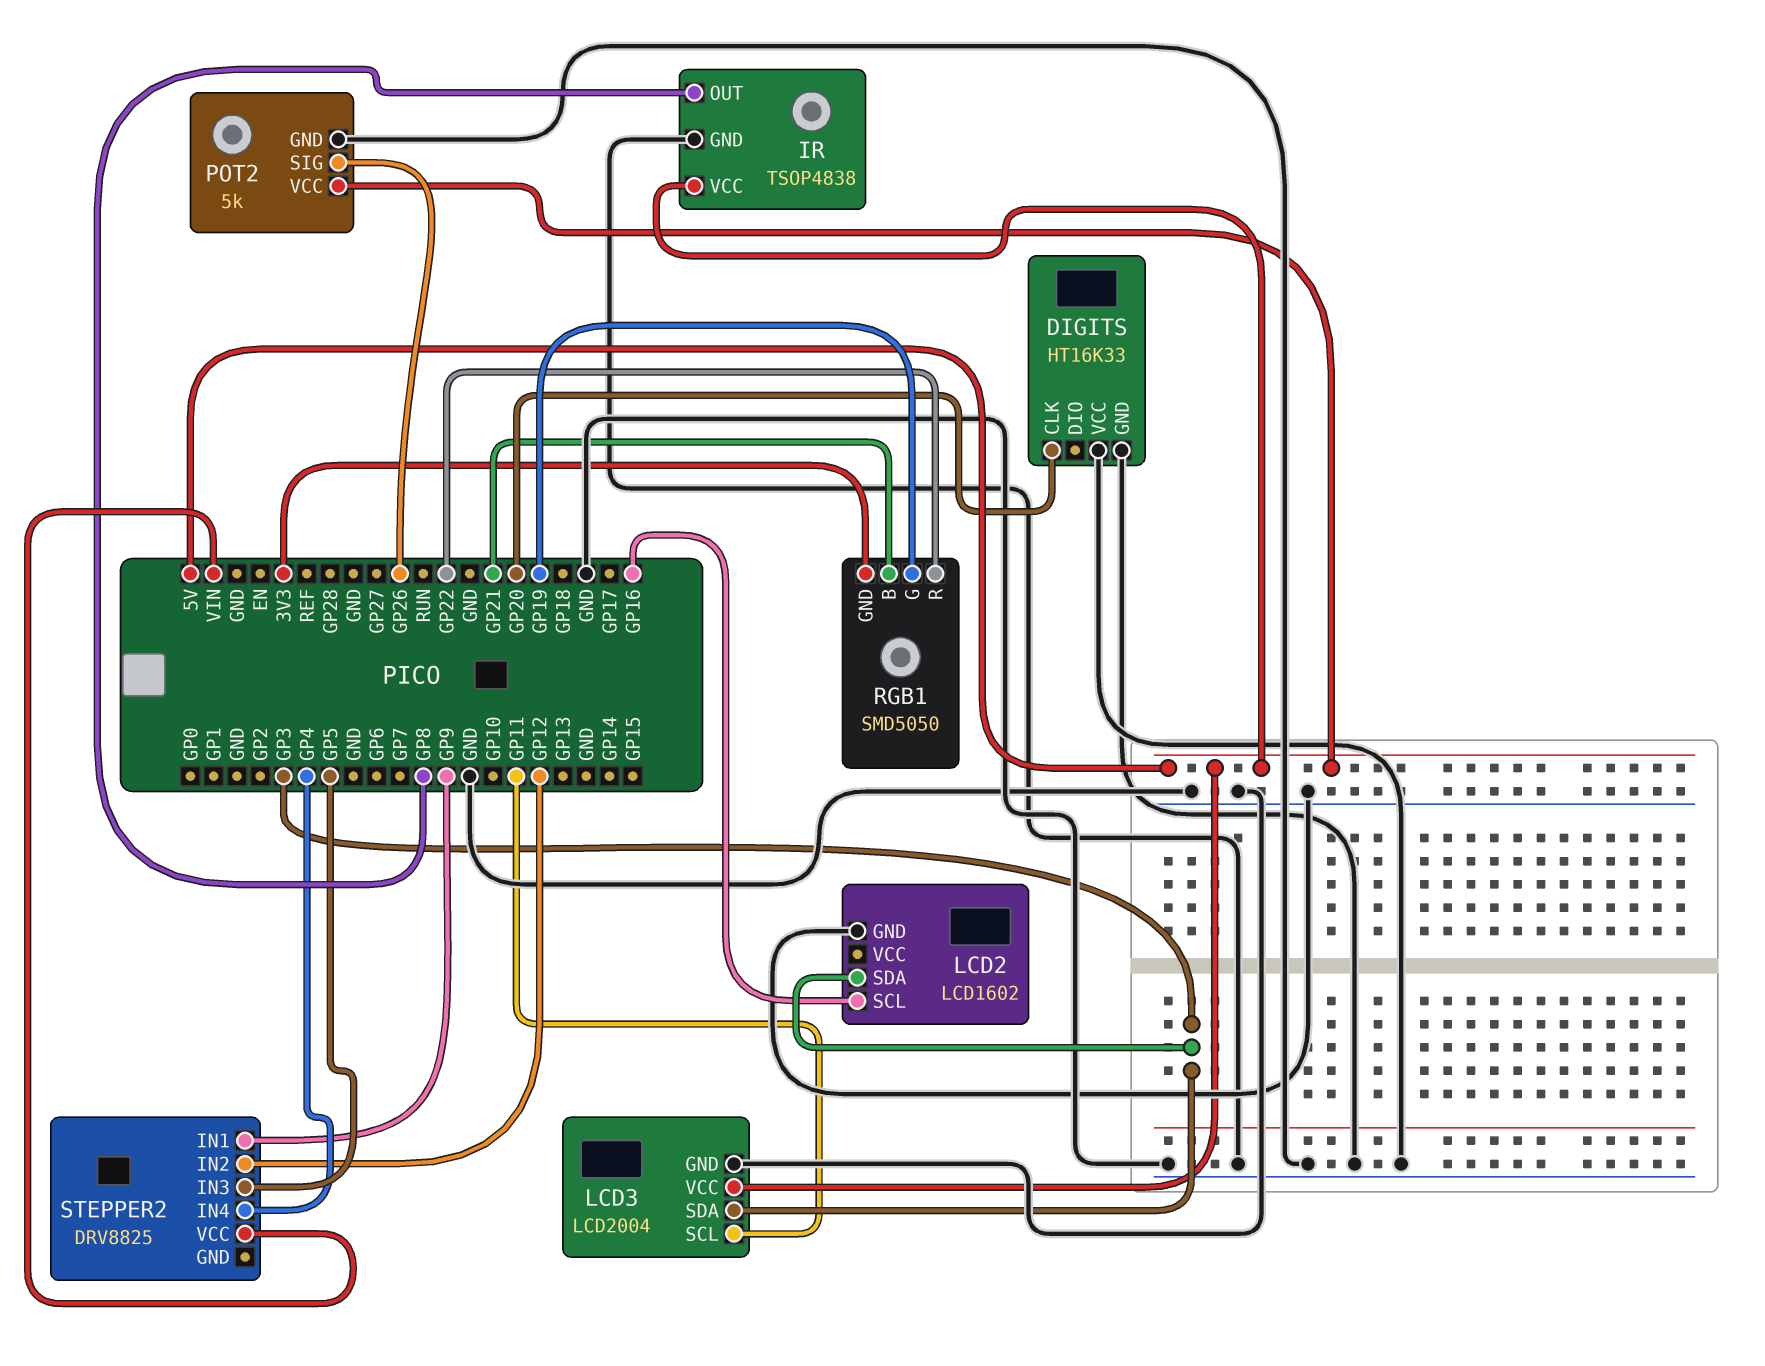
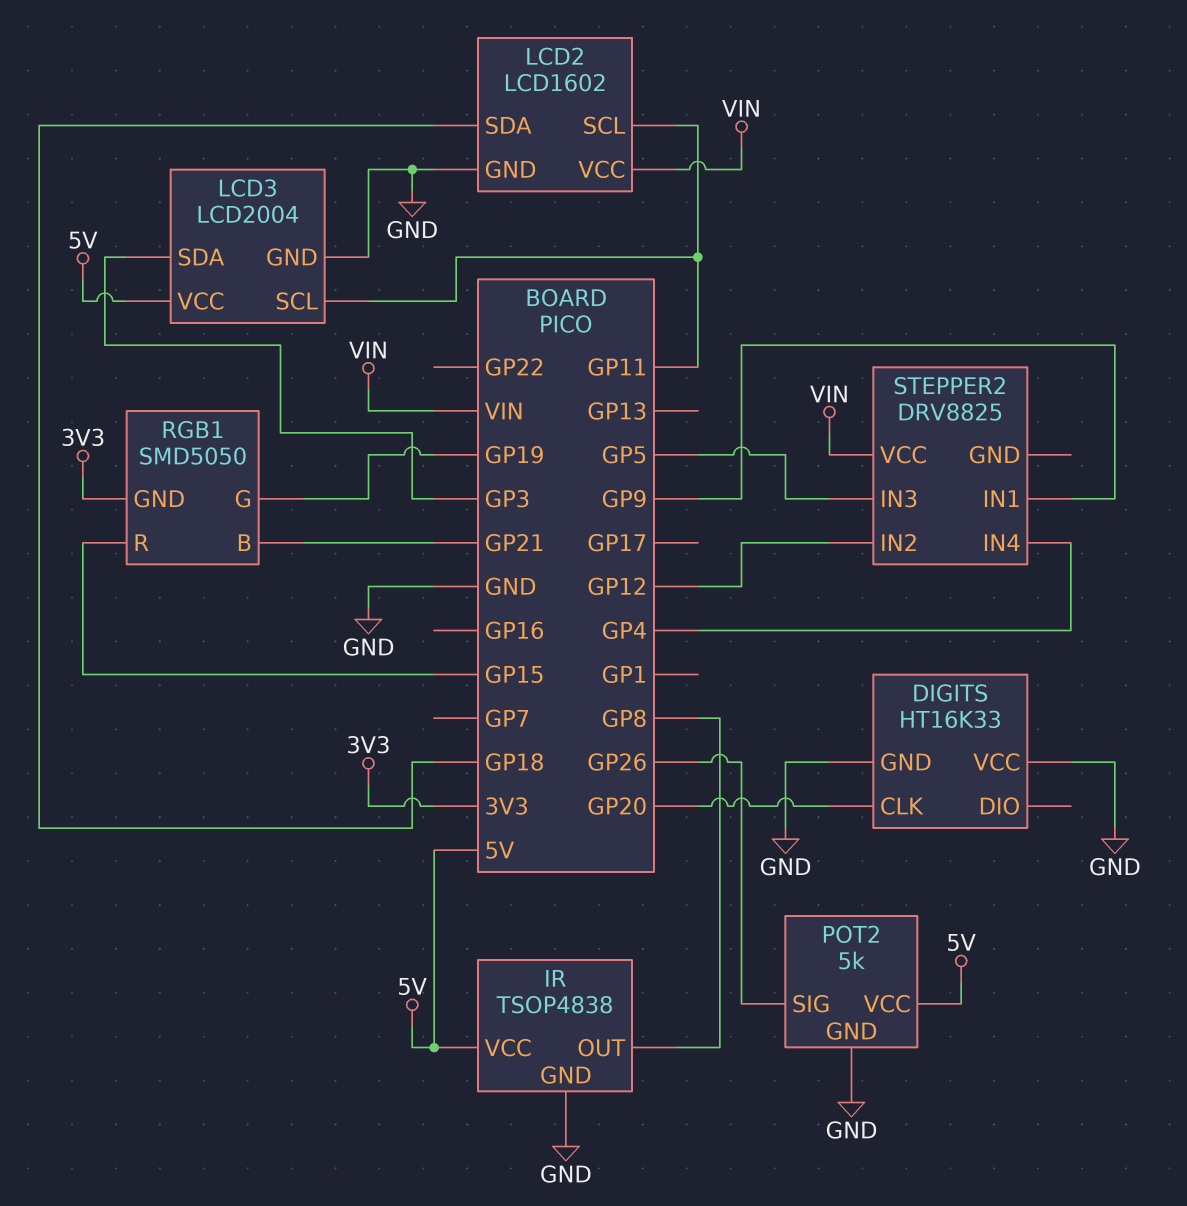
LCD2 pin SCL: GP16 -> GP11
LCD2 pin SDA: GP3 -> GP18
LCD2 pin VCC: none -> VIN
RGB1 pin R: GP22 -> GP15

